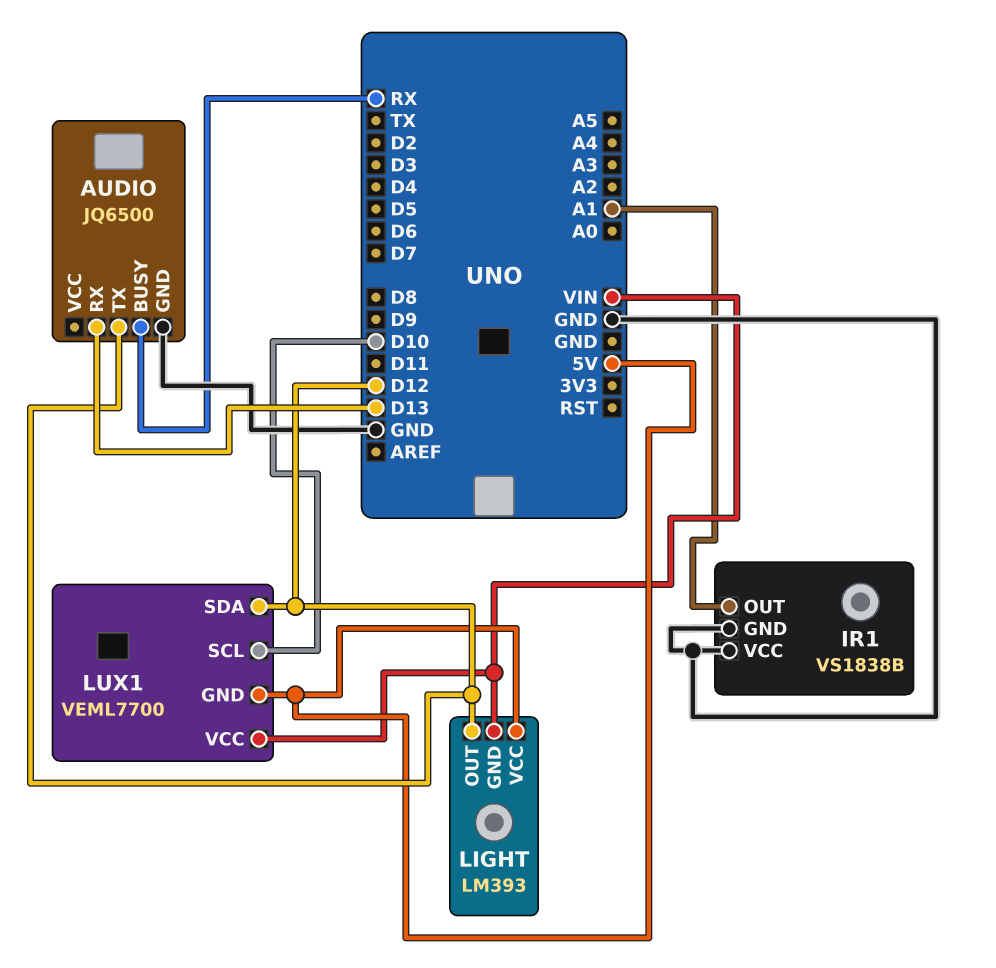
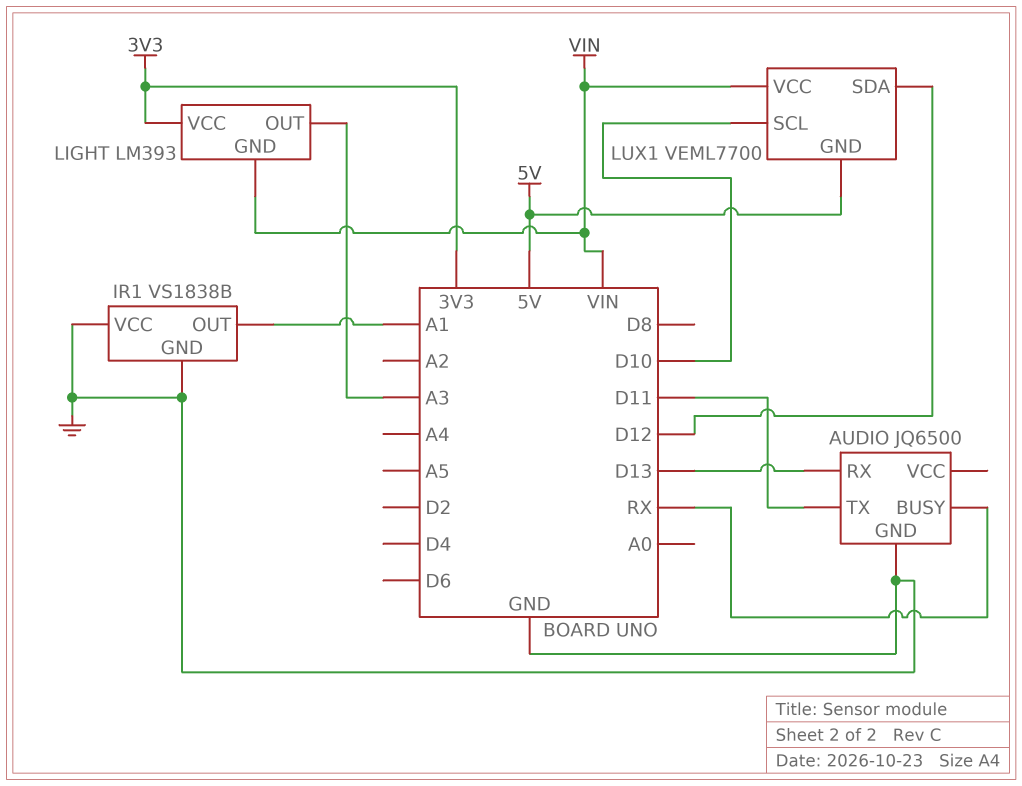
AUDIO pin TX: D12 -> D11
LIGHT pin OUT: D12 -> A3
LIGHT pin VCC: 5V -> 3V3

